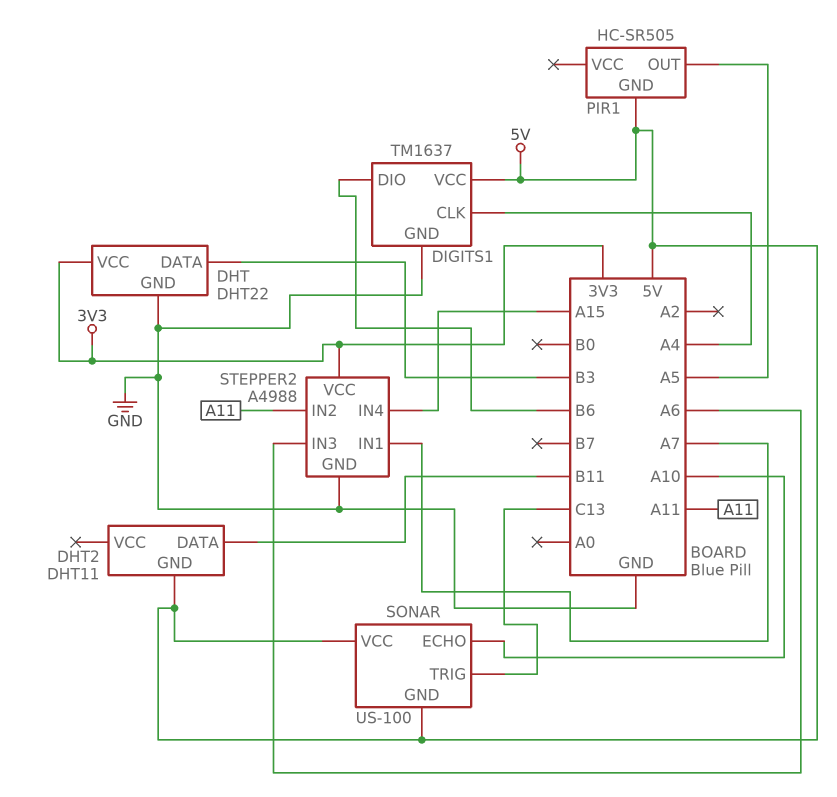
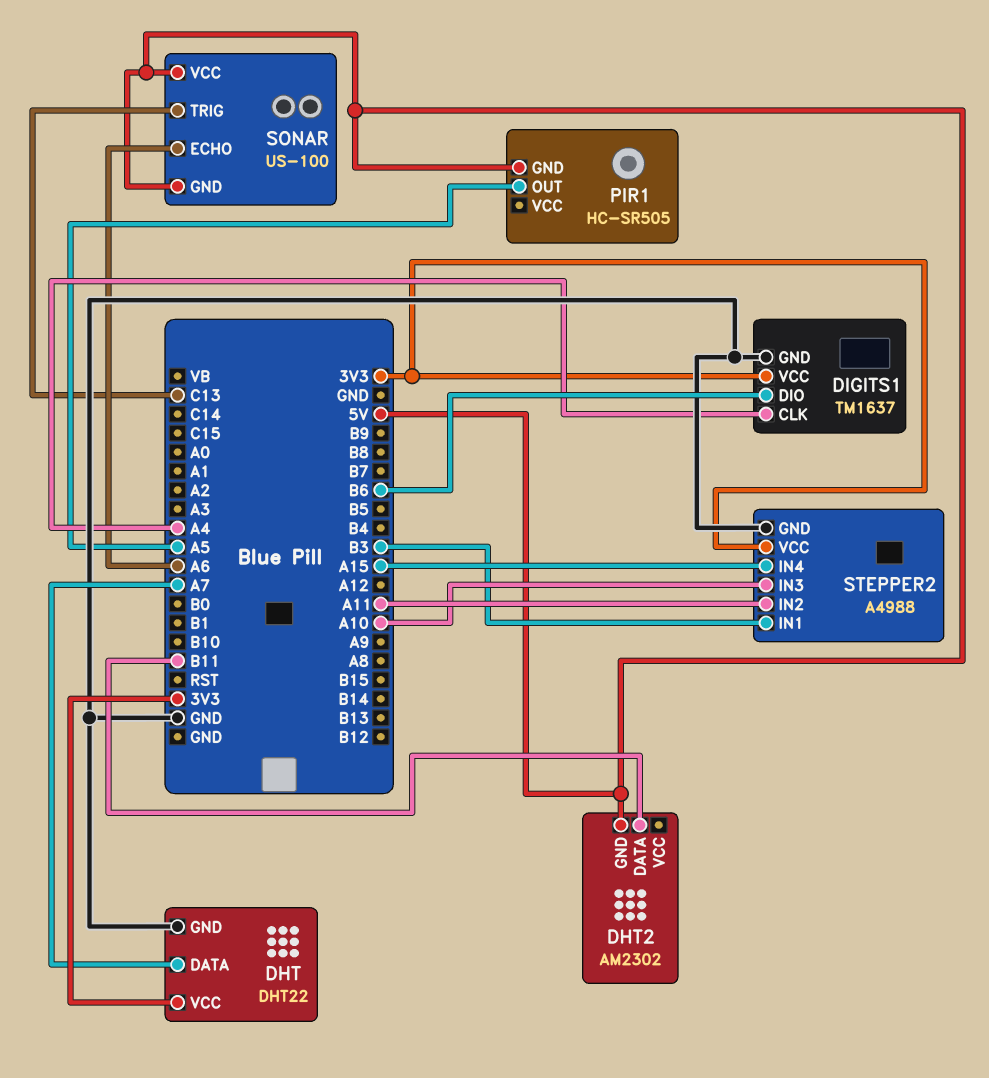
DHT pin DATA: B3 -> A7
DHT2: DHT11 -> AM2302
DIGITS1 pin VCC: 5V -> 3V3
SONAR pin ECHO: A10 -> A6
STEPPER2 pin IN1: A7 -> B3
STEPPER2 pin IN3: A6 -> A10

